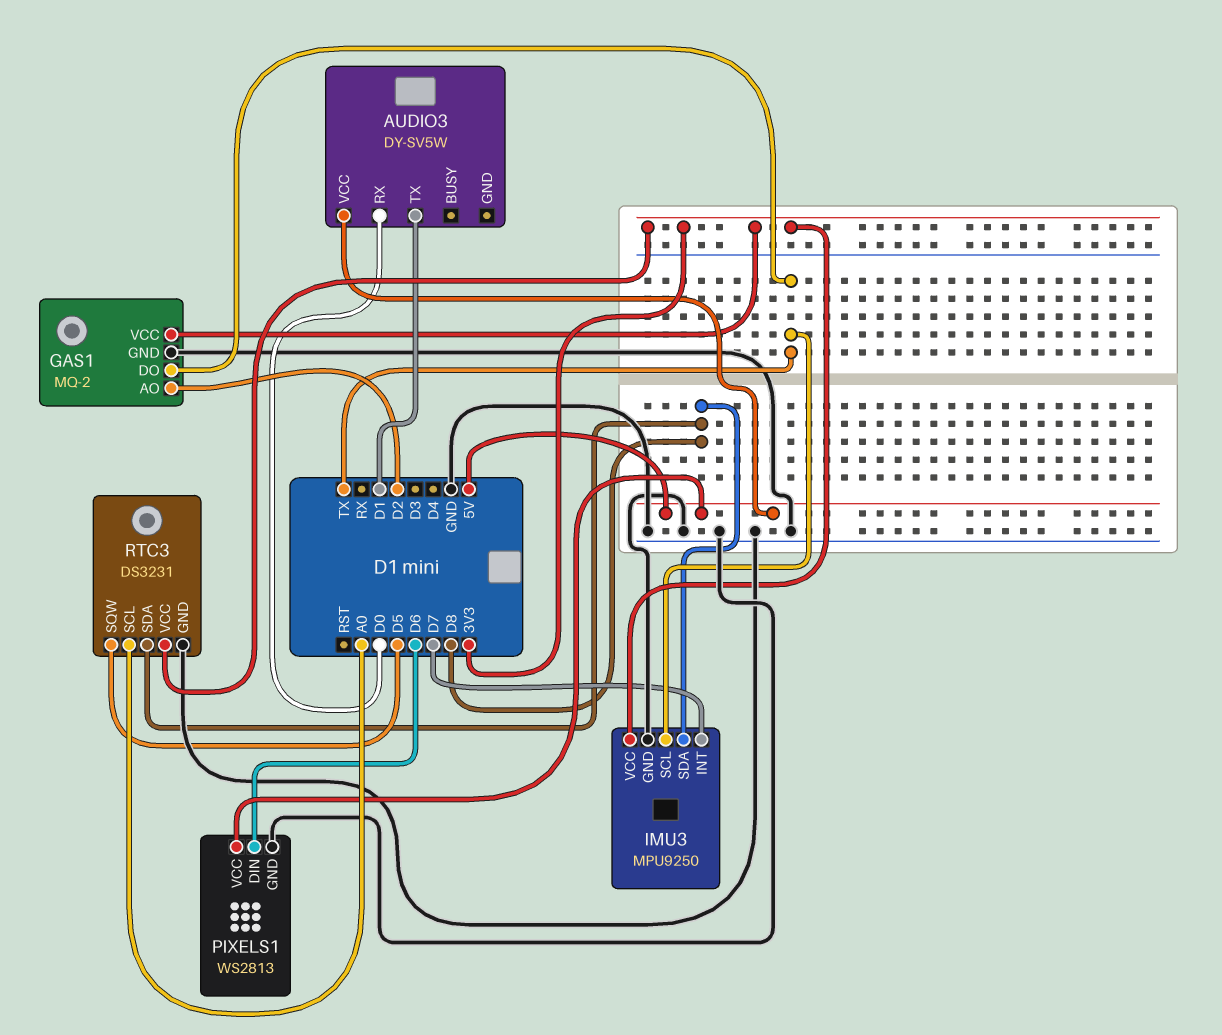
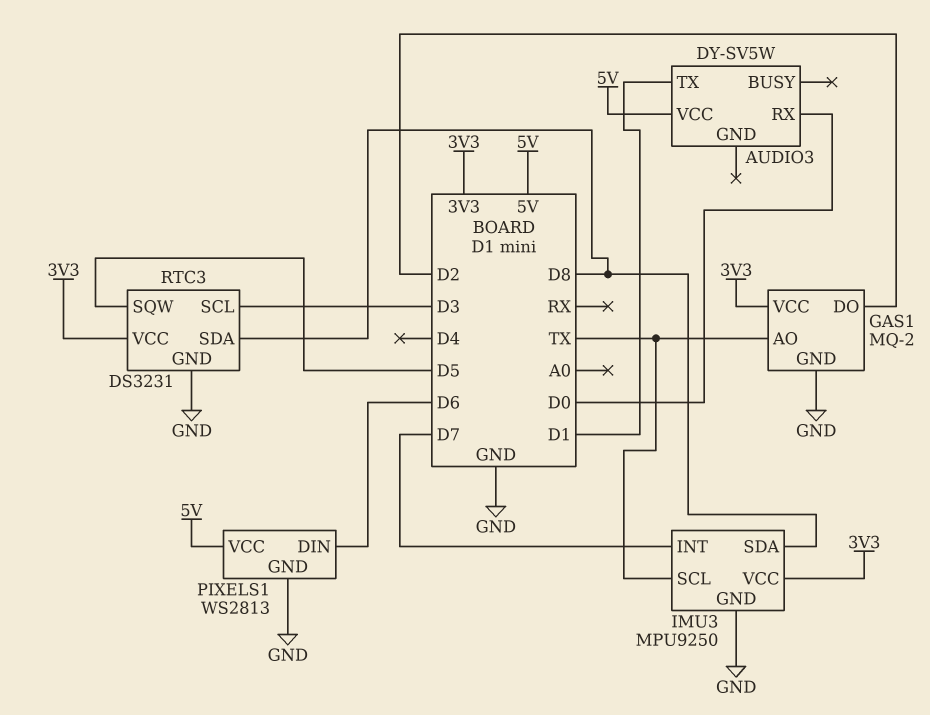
GAS1 pin AO: D2 -> TX
GAS1 pin DO: TX -> D2
RTC3 pin SCL: A0 -> D3

